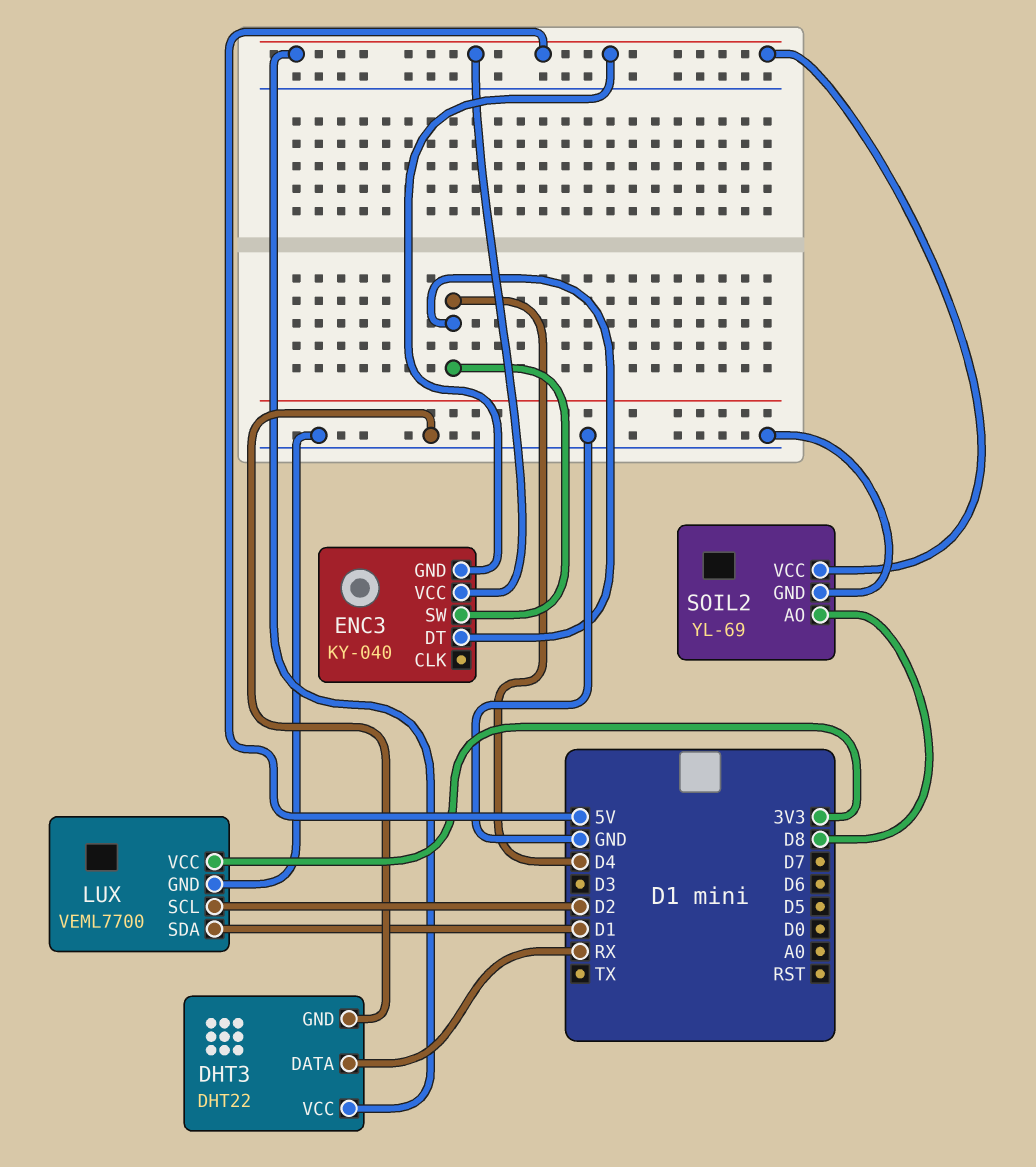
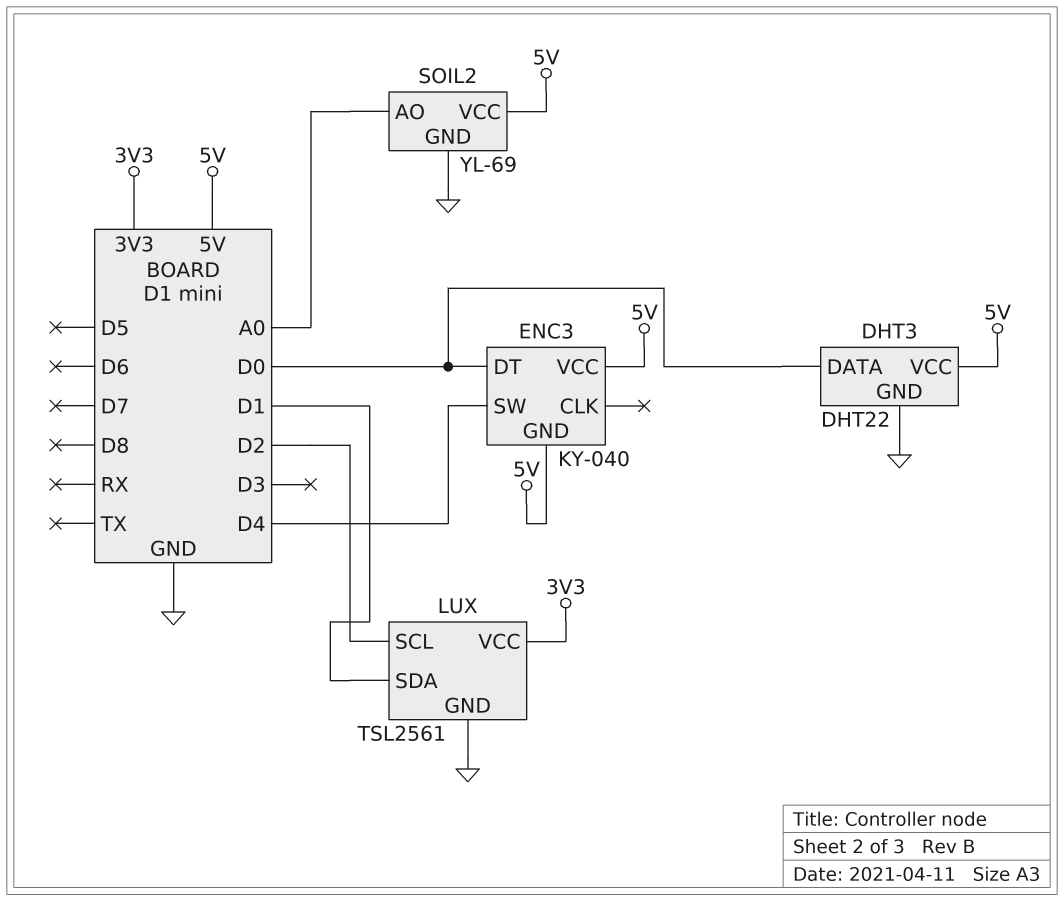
DHT3 pin DATA: RX -> D0
ENC3 pin DT: D4 -> D0
LUX: VEML7700 -> TSL2561
SOIL2 pin AO: D8 -> A0

